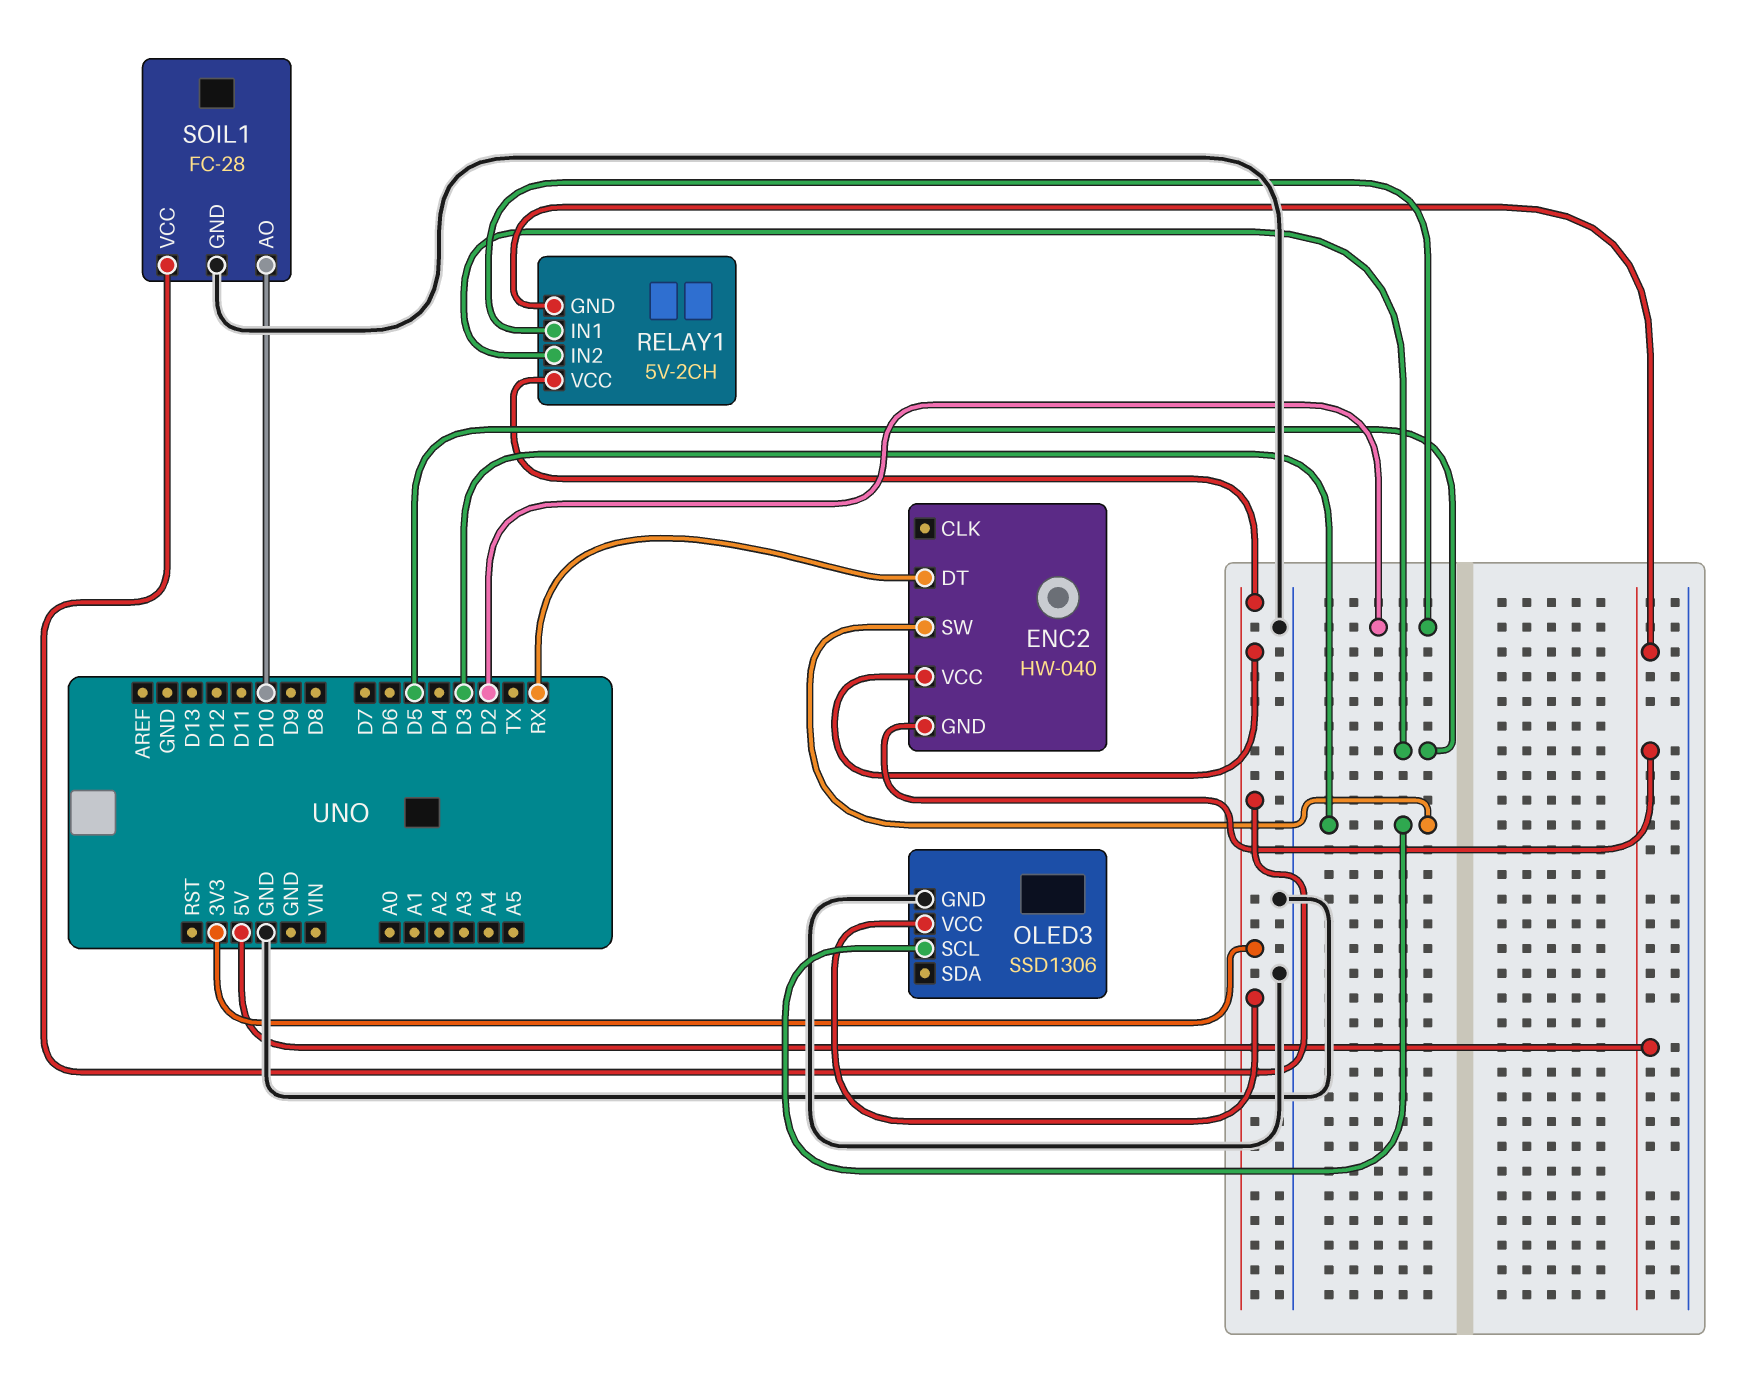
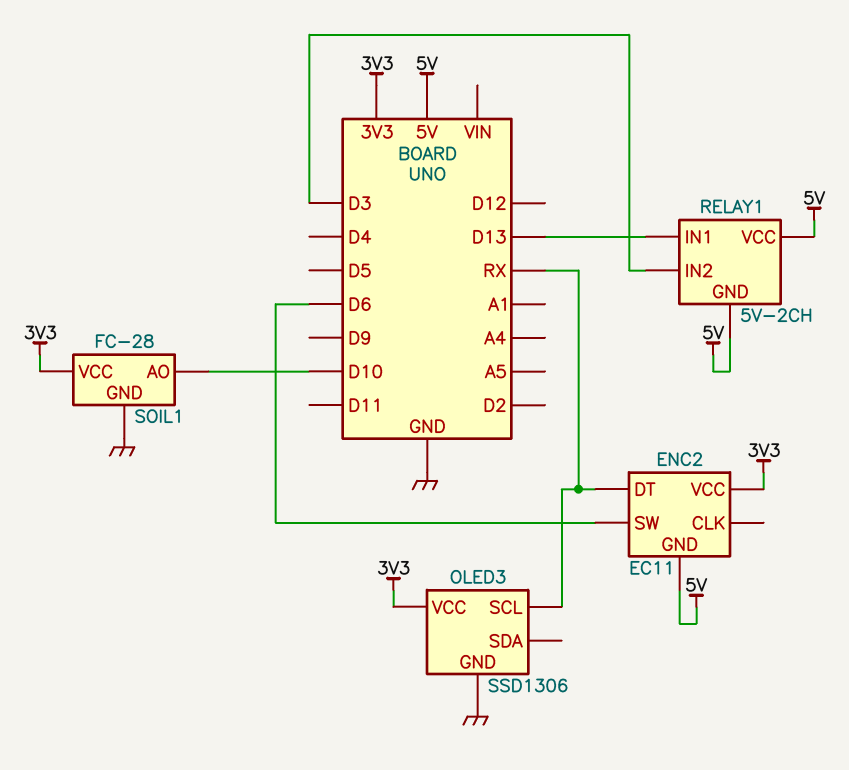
ENC2: HW-040 -> EC11
ENC2 pin SW: D3 -> D6
OLED3 pin SCL: D3 -> RX
RELAY1 pin IN1: D2 -> D13
RELAY1 pin IN2: D5 -> D3
RELAY1 pin VCC: 3V3 -> 5V

